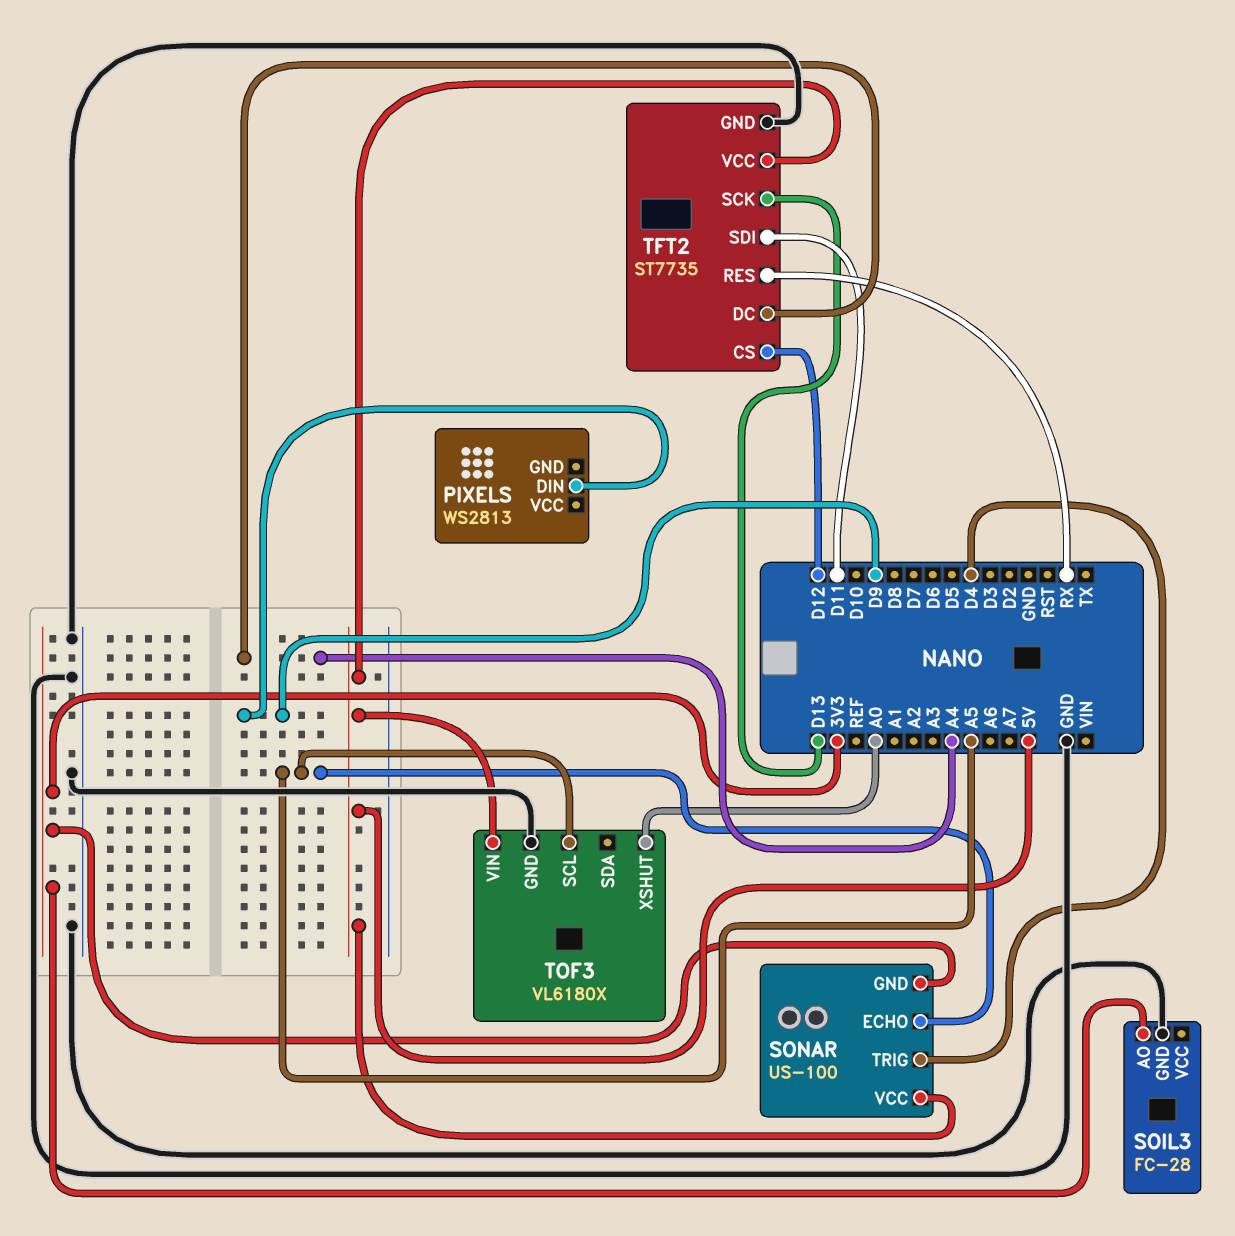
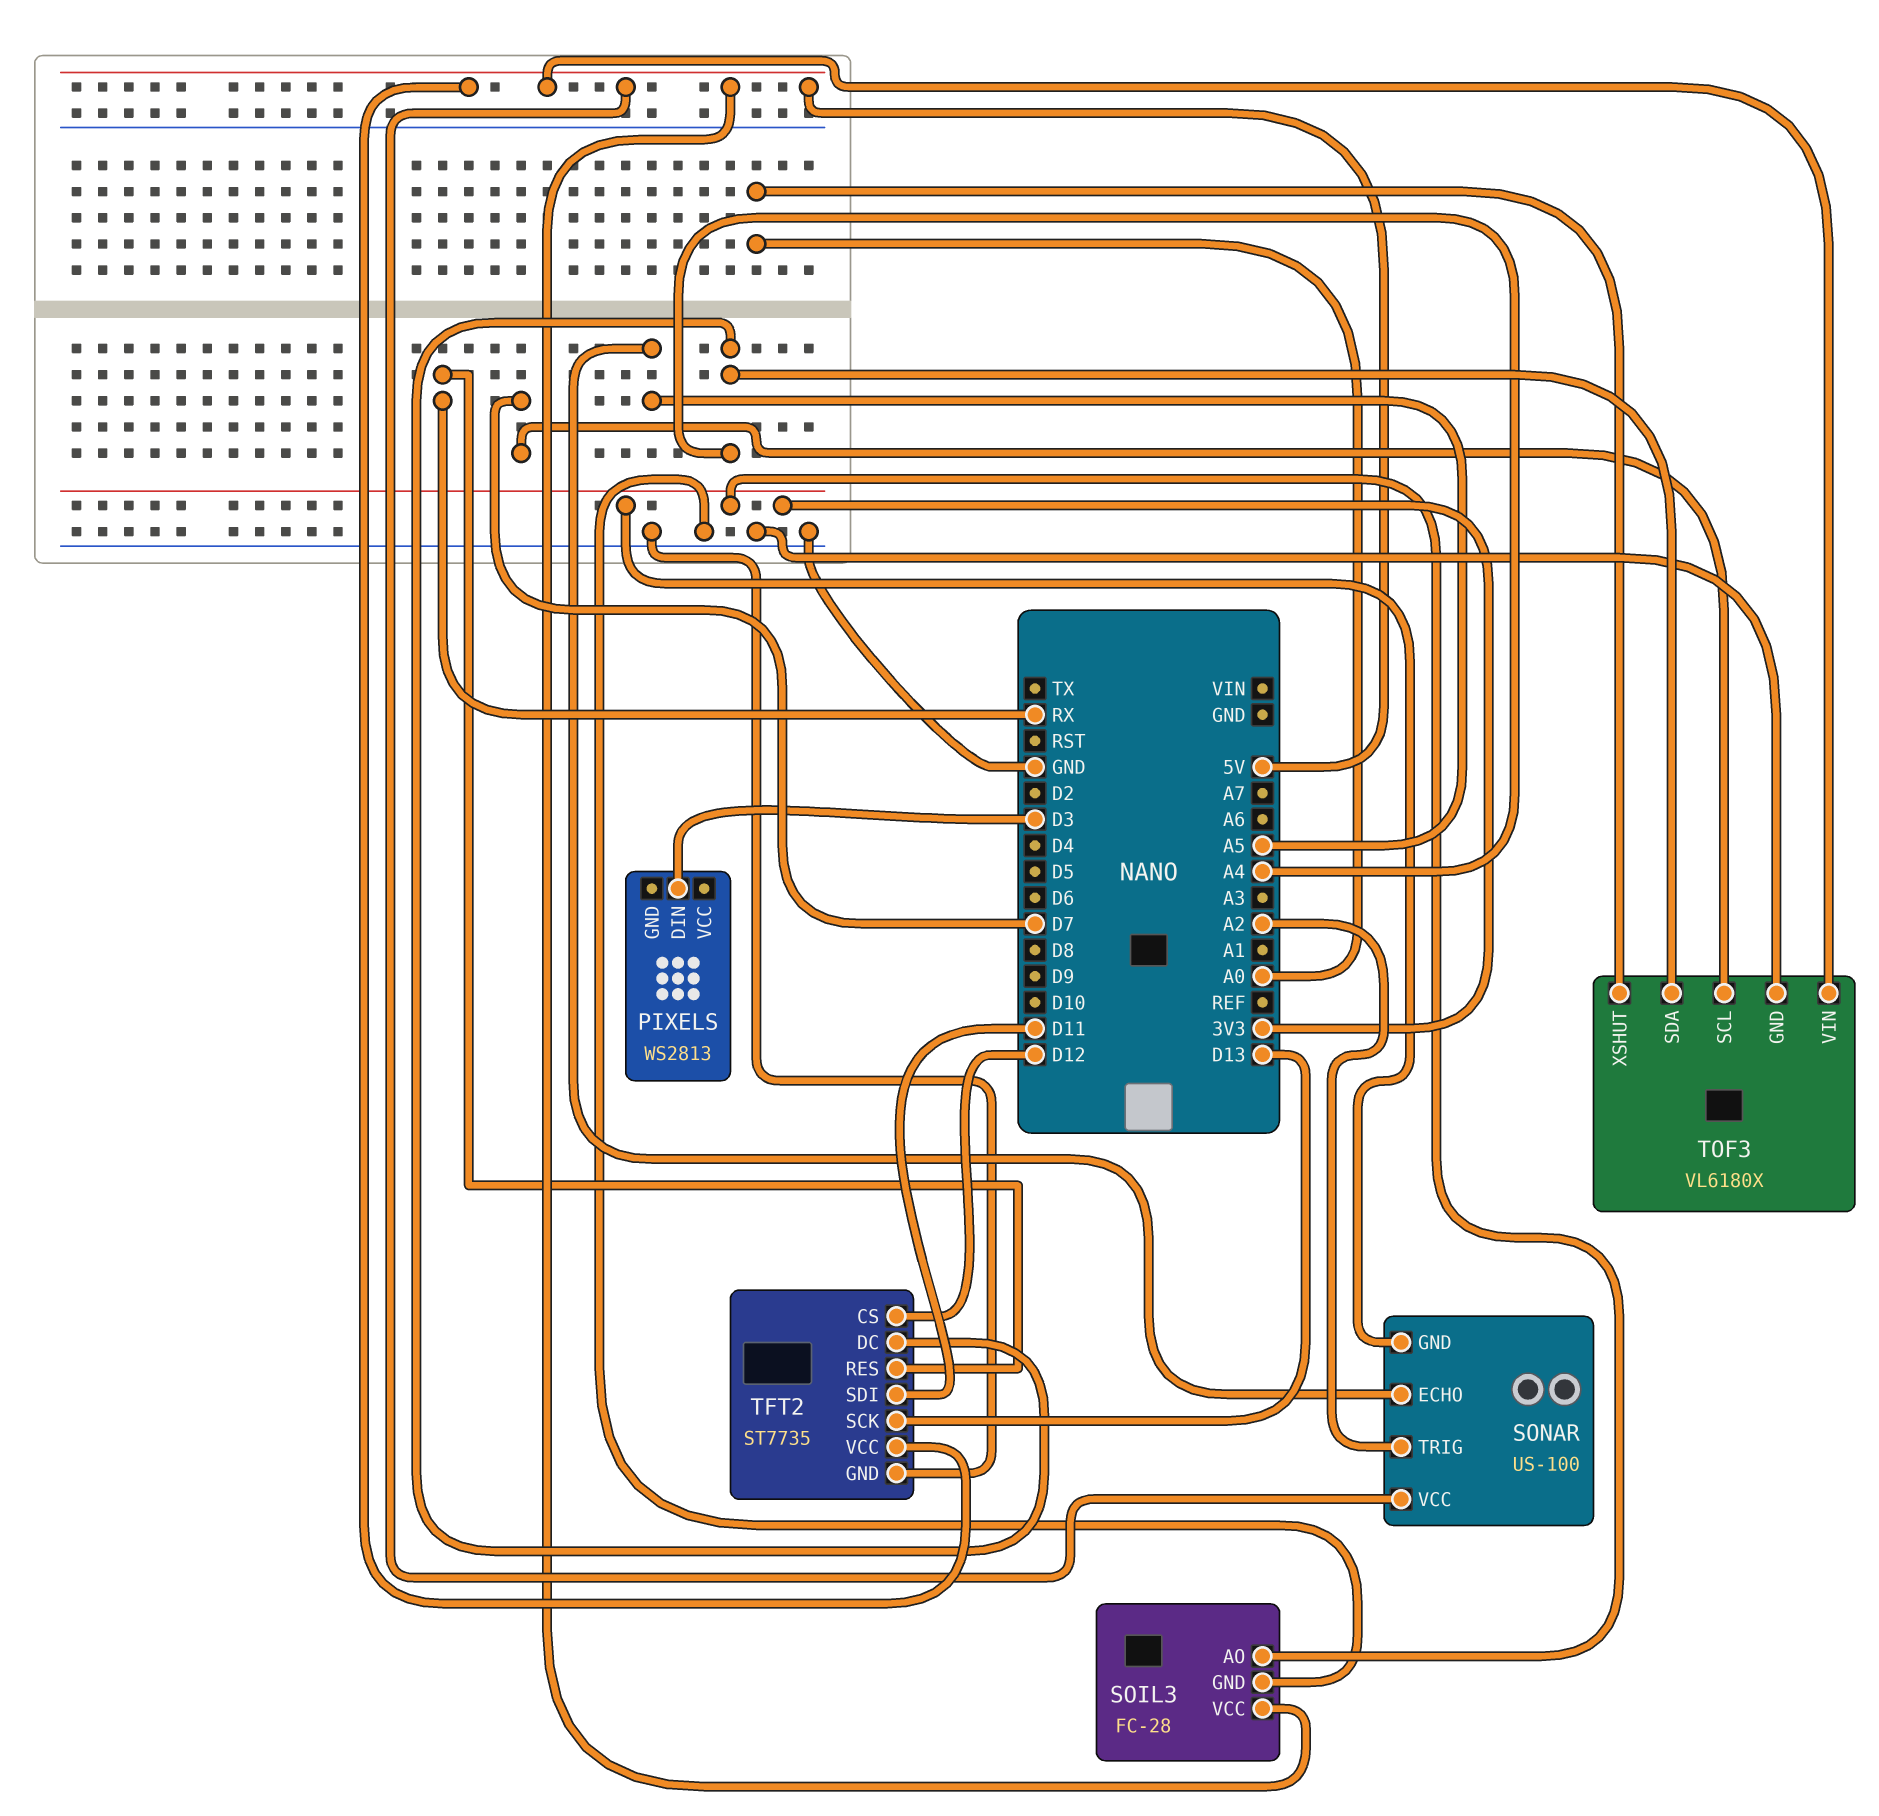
PIXELS pin DIN: D9 -> D3
SOIL3 pin VCC: none -> 5V
SONAR pin TRIG: D4 -> A2
TOF3 pin SCL: A5 -> D7
TOF3 pin SDA: none -> A4

